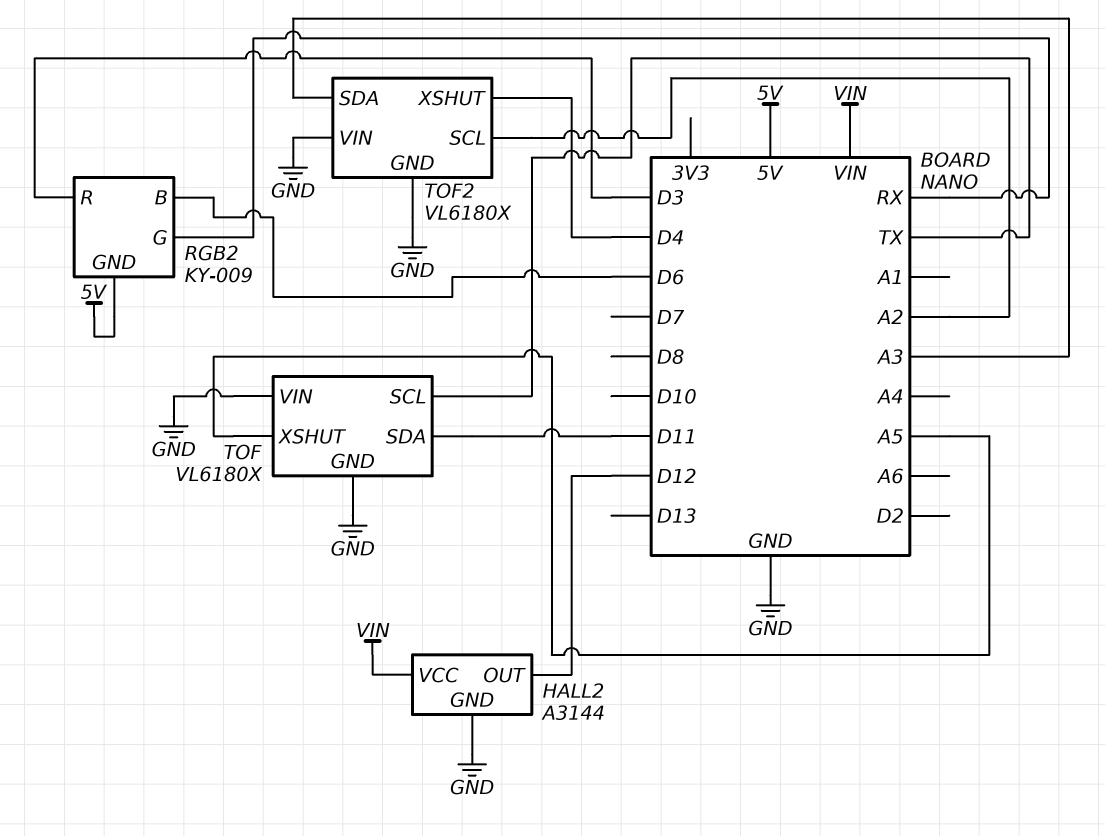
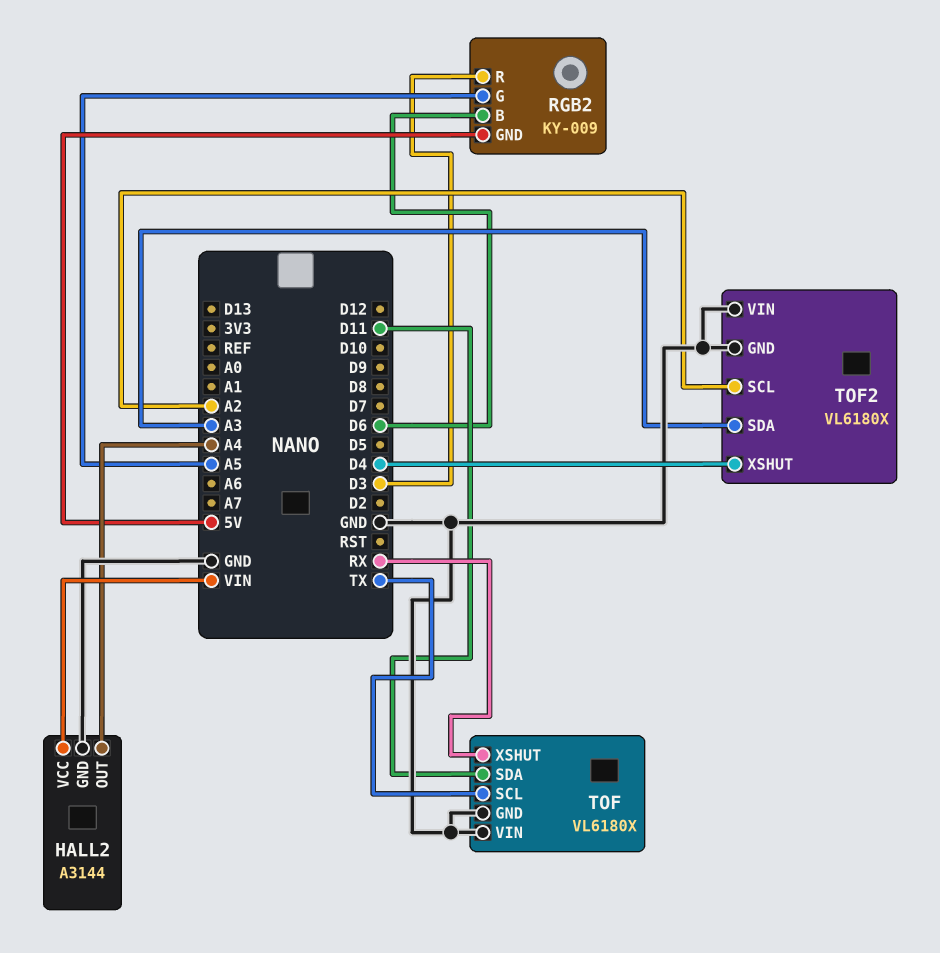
HALL2 pin OUT: D12 -> A4
RGB2 pin G: RX -> A5
TOF pin XSHUT: A5 -> RX

